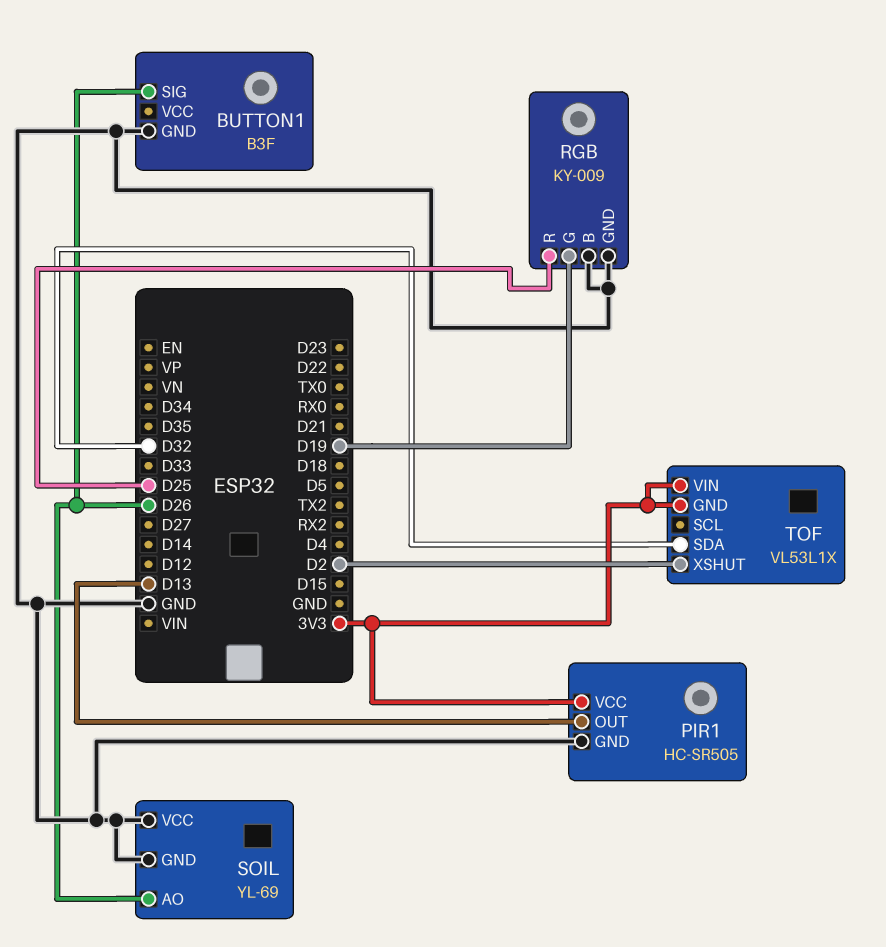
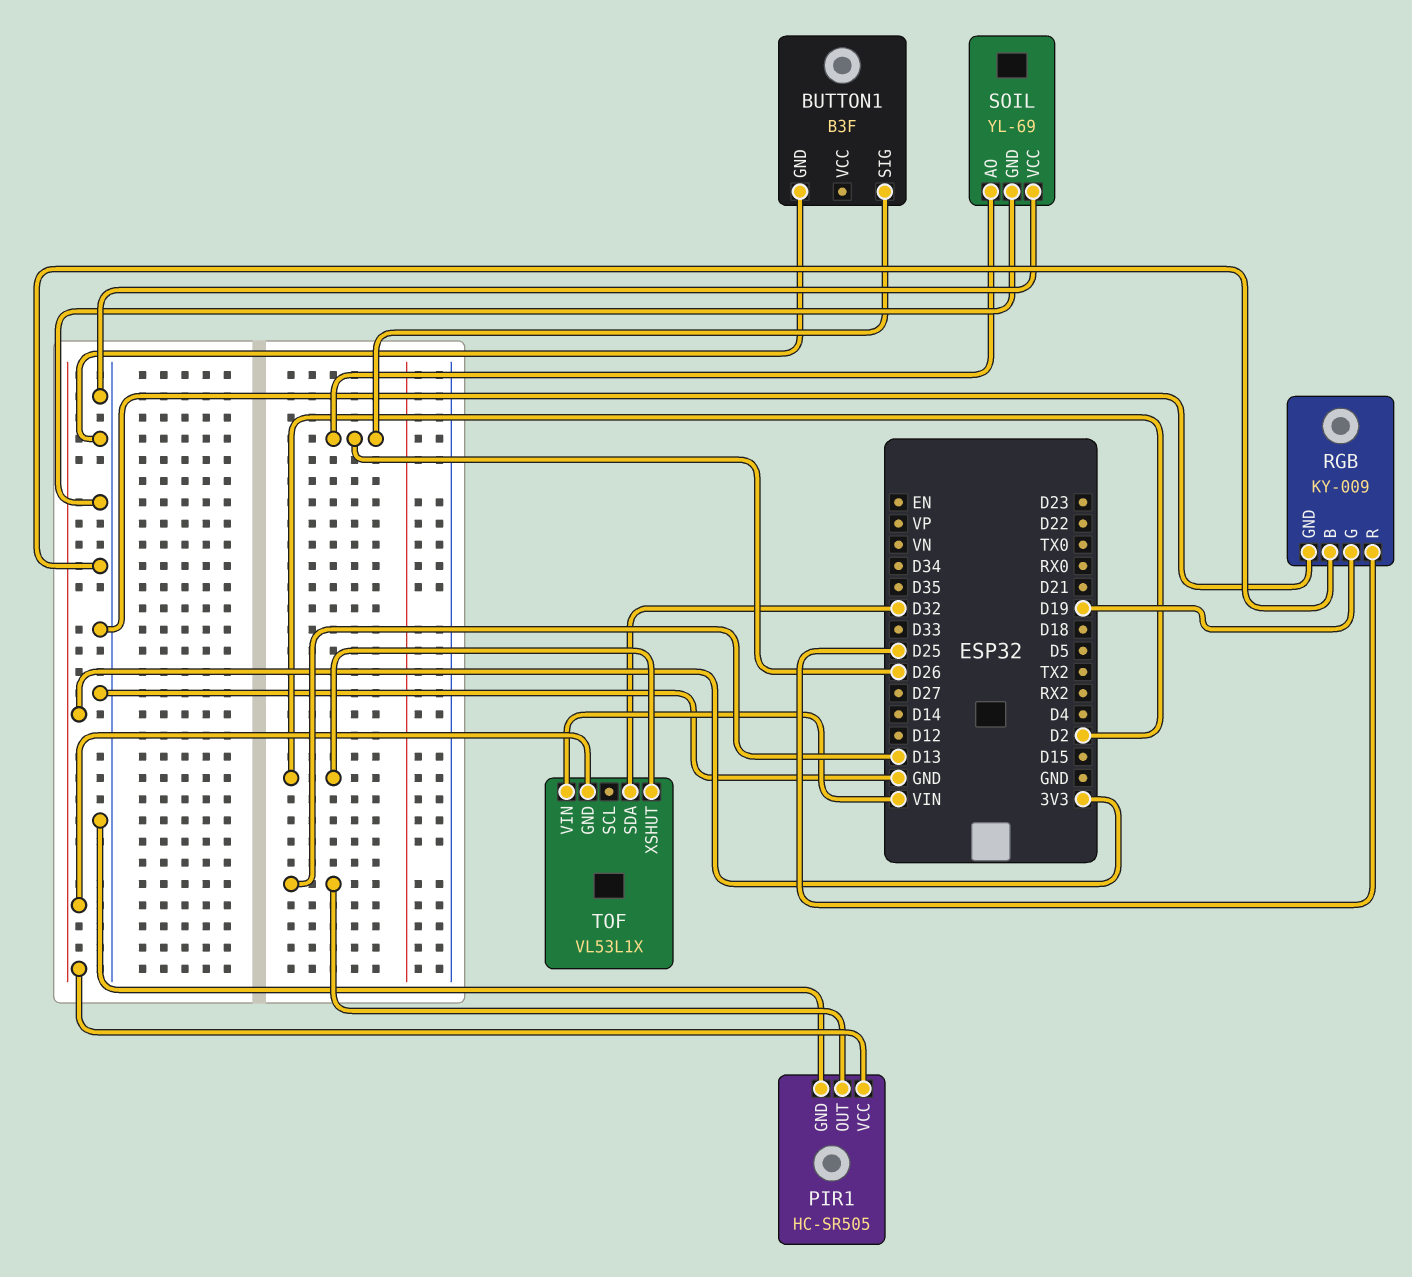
TOF pin VIN: 3V3 -> VIN

